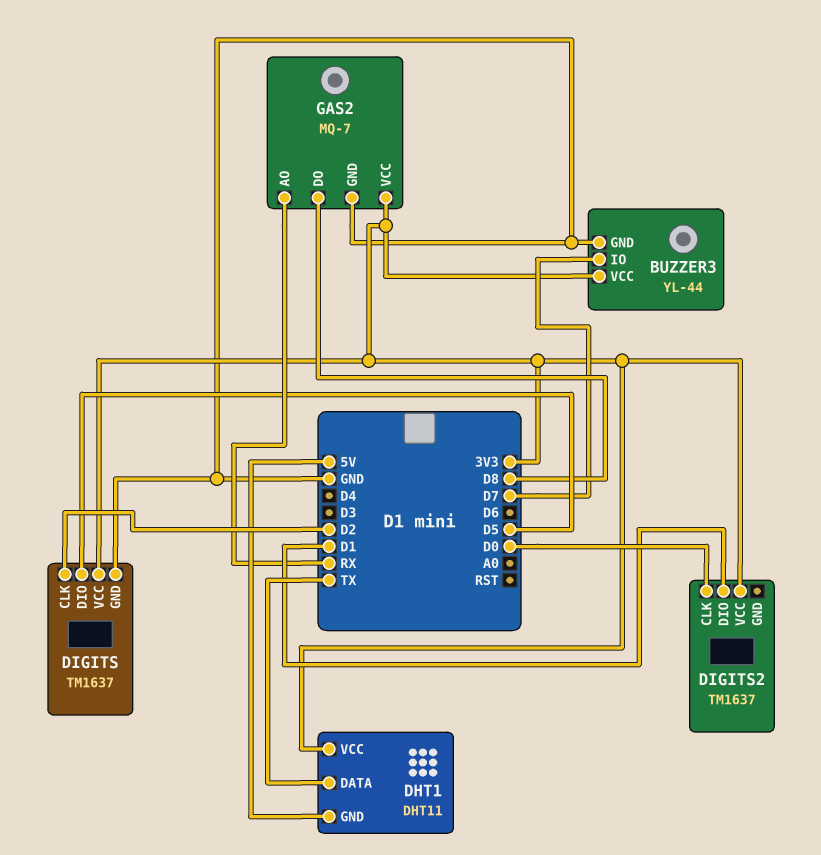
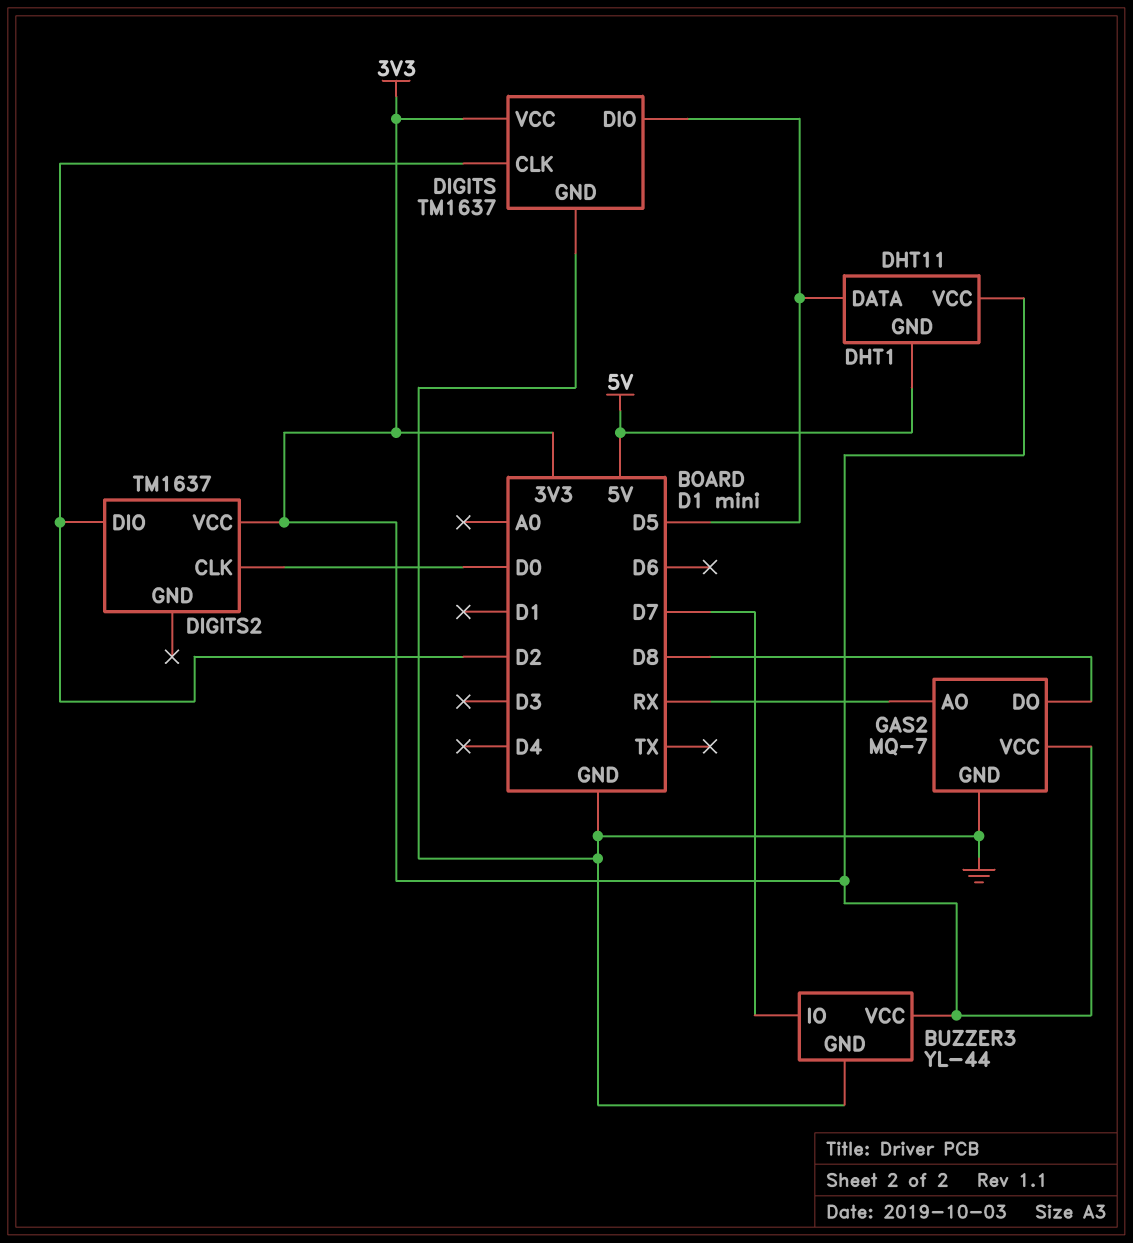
DHT1 pin DATA: TX -> D5
DIGITS2 pin DIO: D1 -> D2

